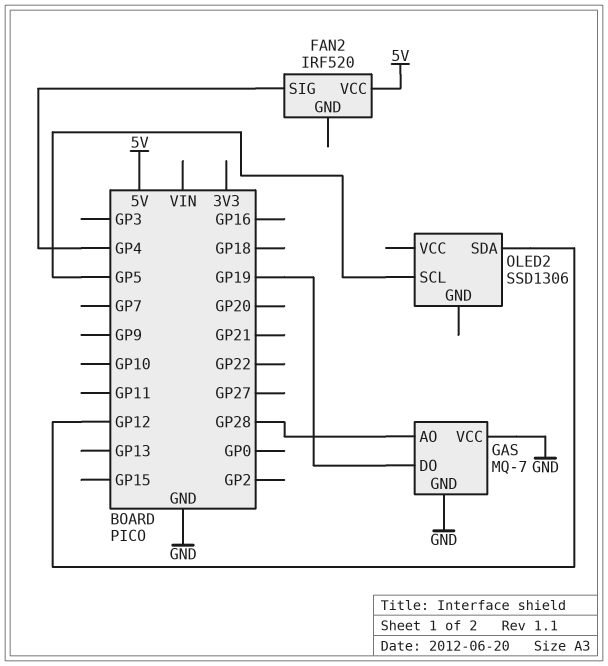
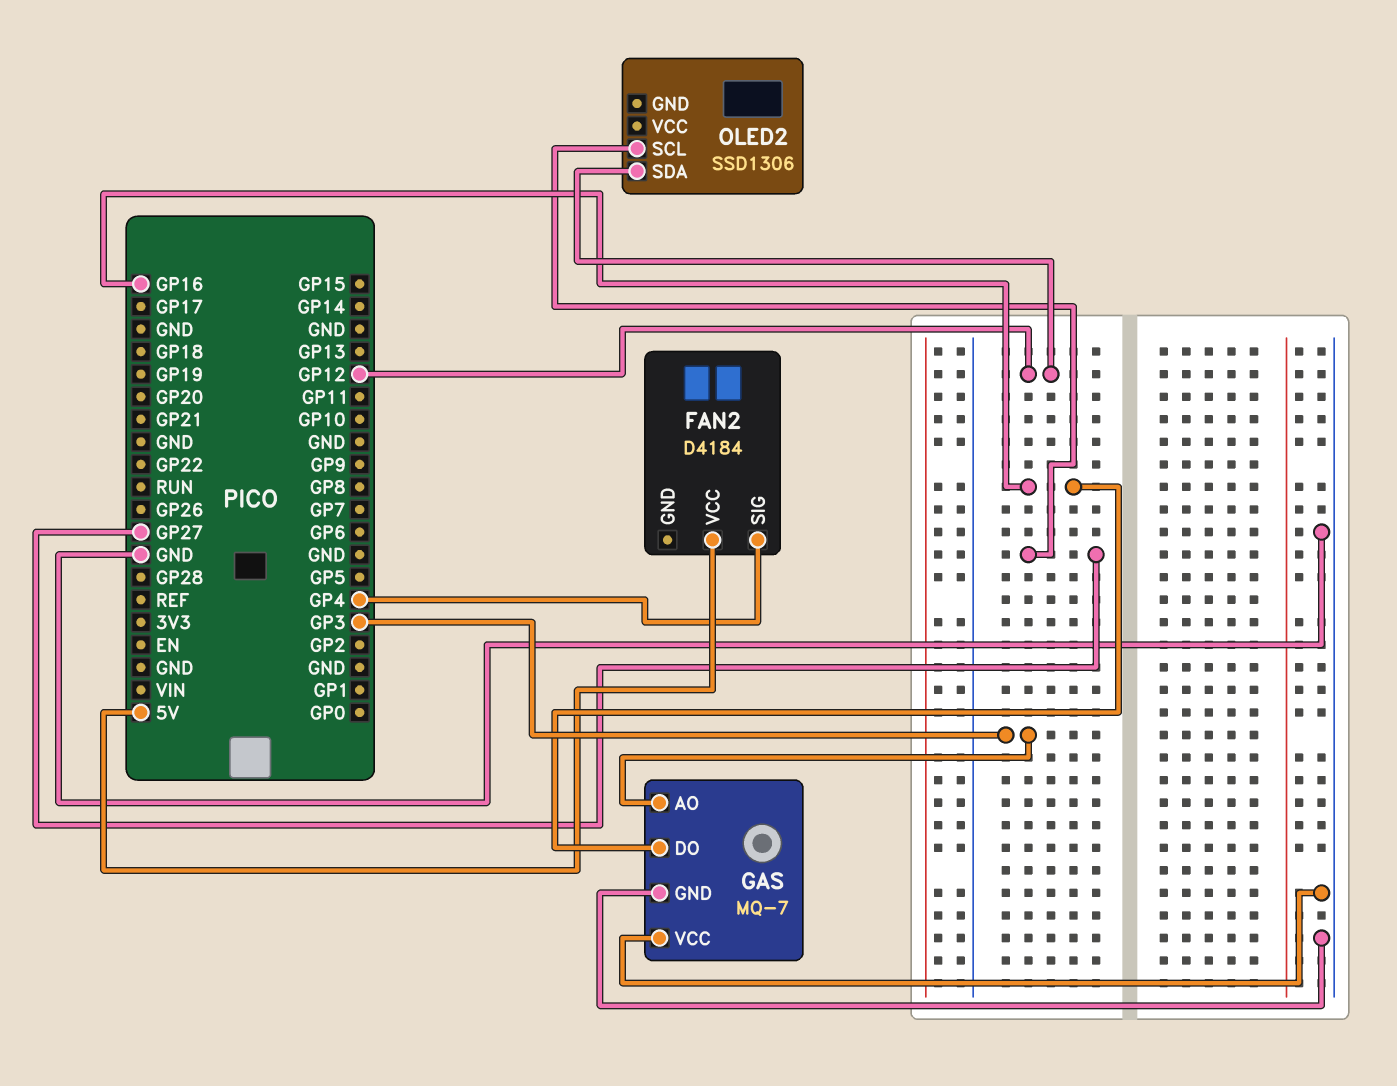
FAN2: IRF520 -> D4184
GAS pin AO: GP28 -> GP3
GAS pin DO: GP19 -> GP16
OLED2 pin SCL: GP5 -> GP27

